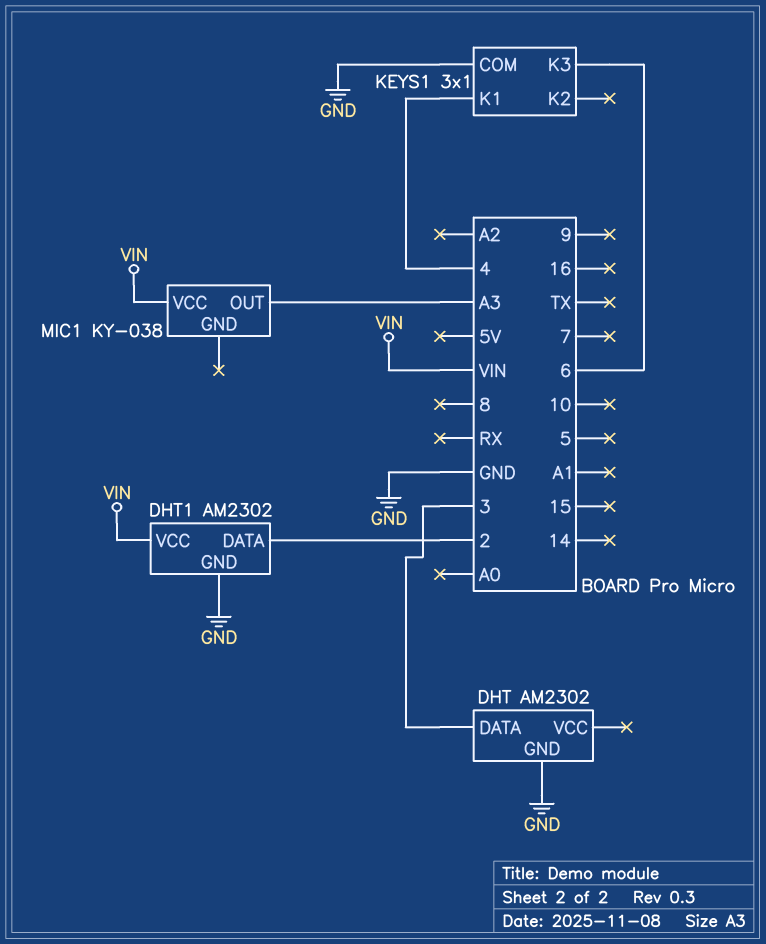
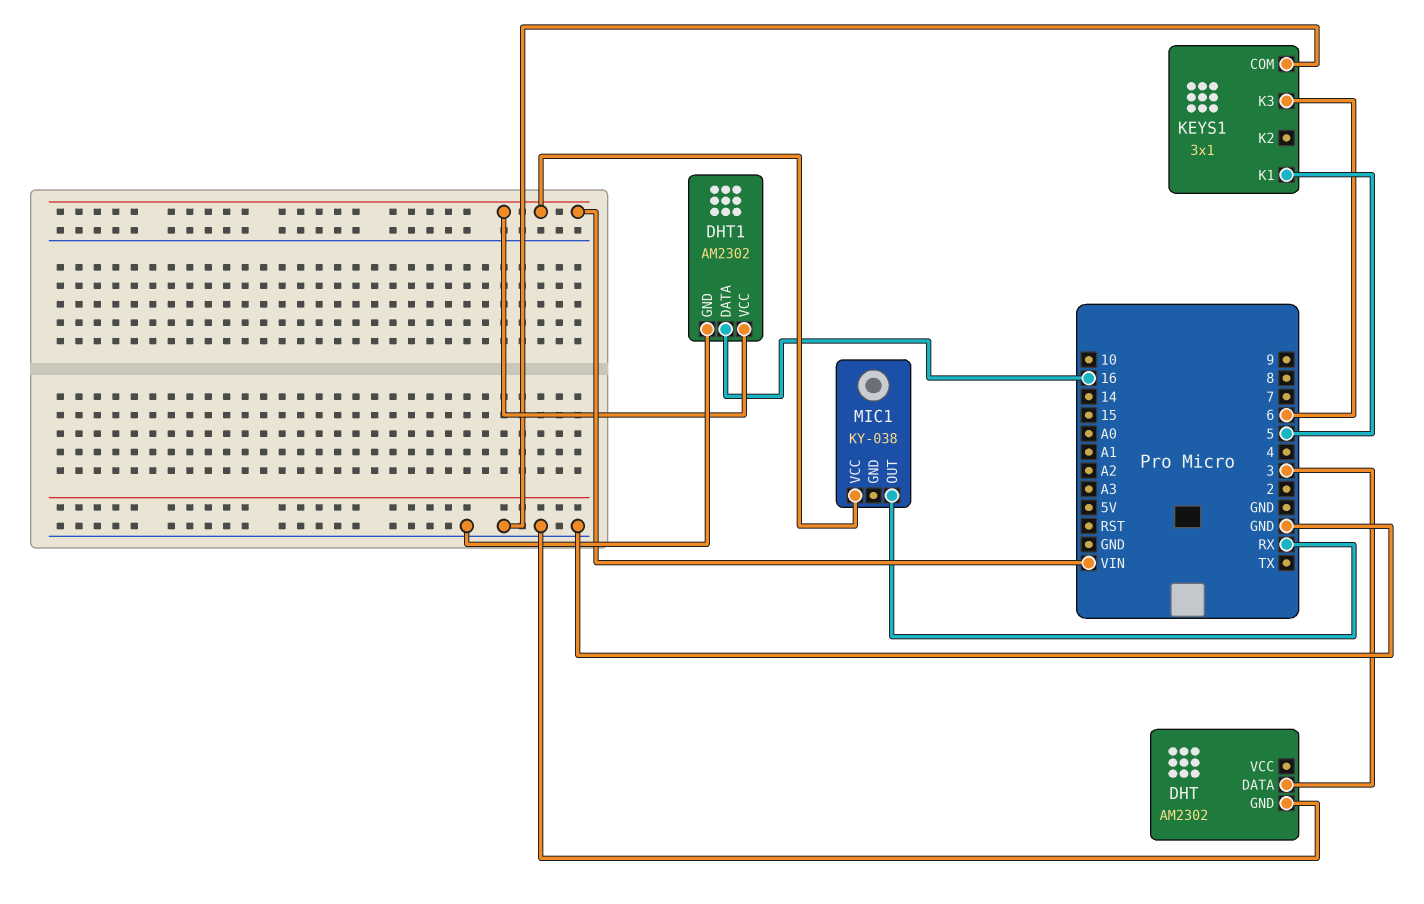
DHT1 pin DATA: 2 -> 16
KEYS1 pin K1: 4 -> 5
MIC1 pin OUT: A3 -> RX

